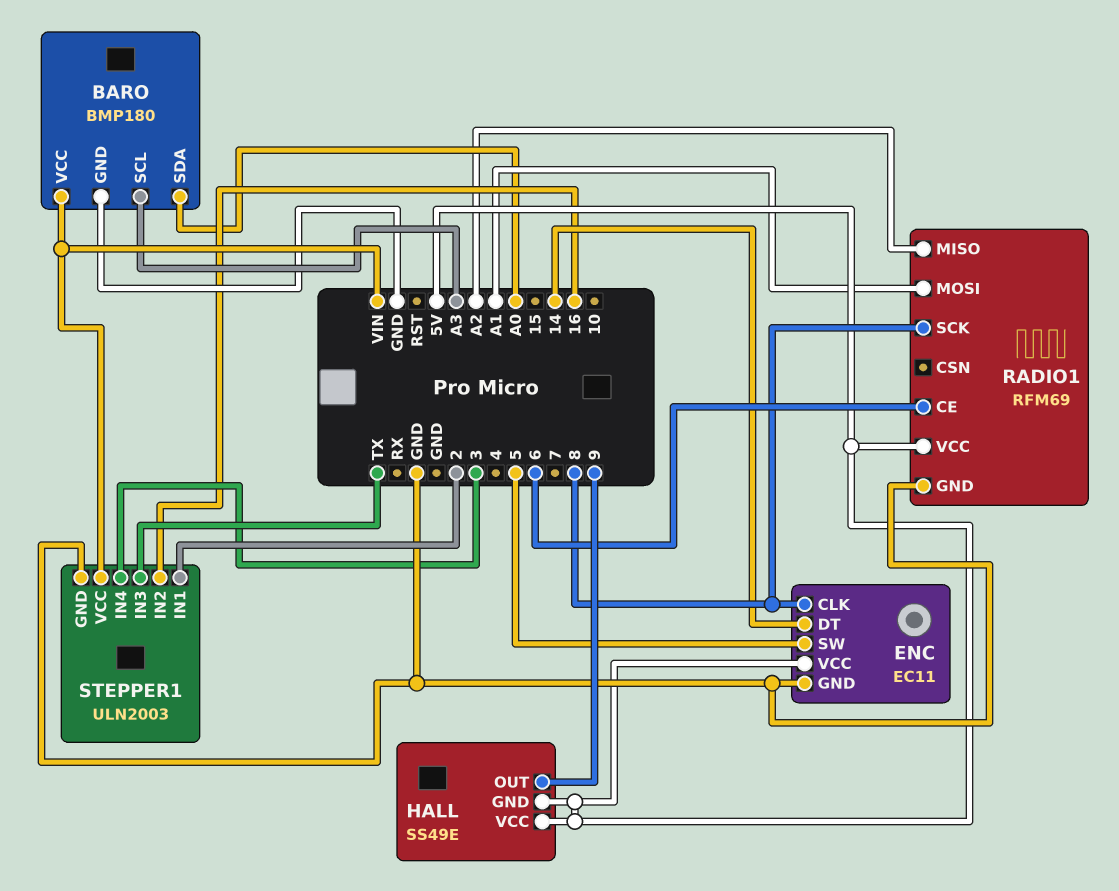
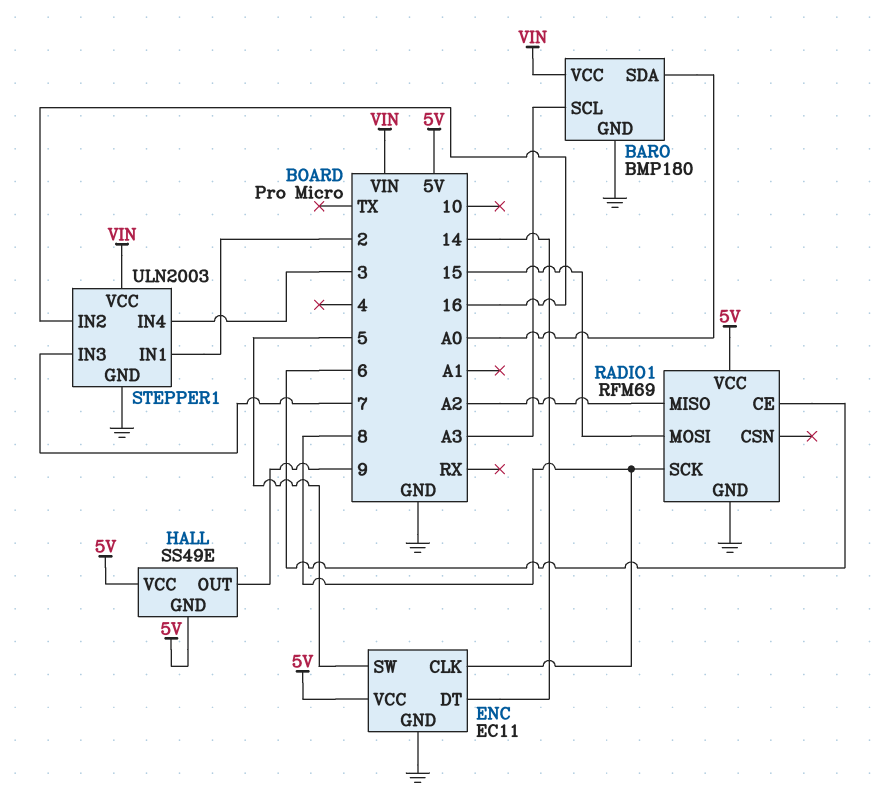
RADIO1 pin MOSI: A1 -> 15
STEPPER1 pin IN3: TX -> 7

